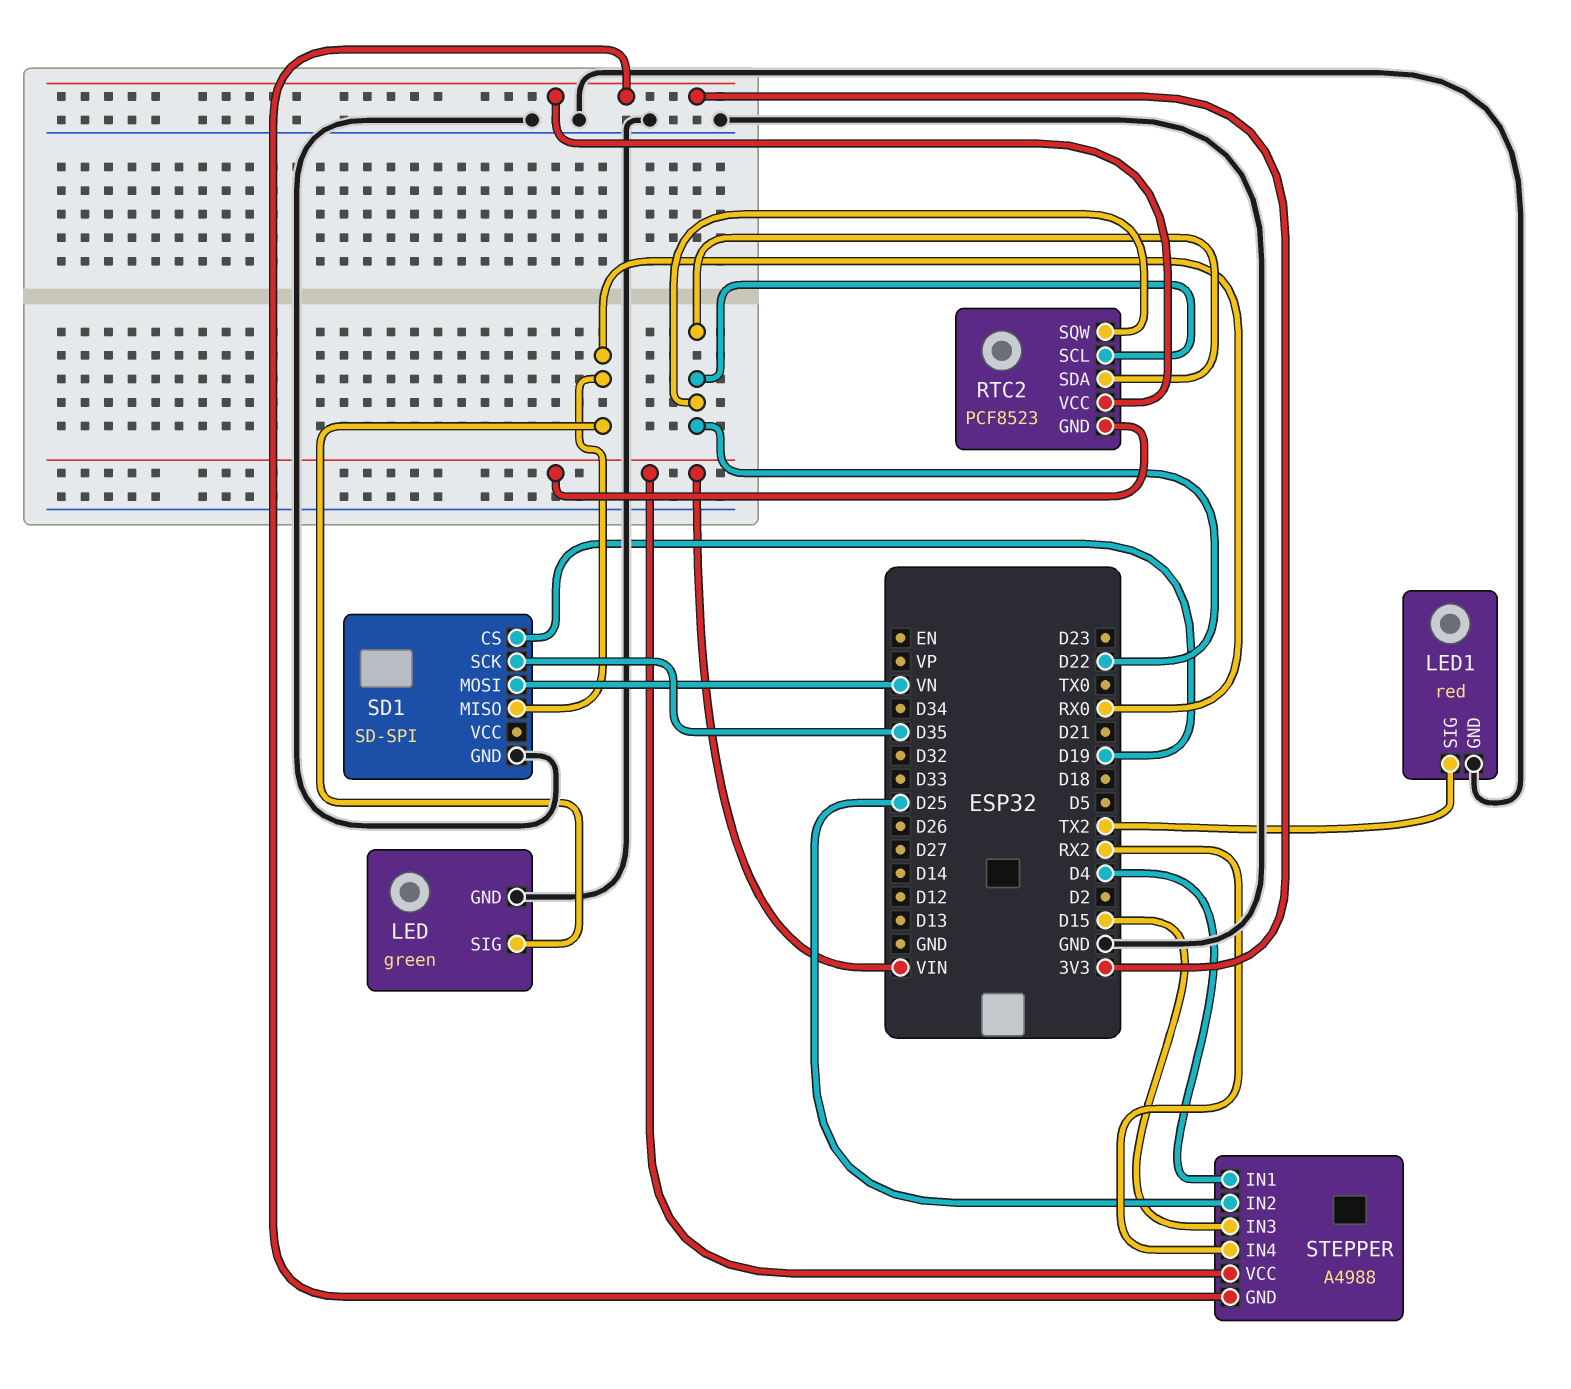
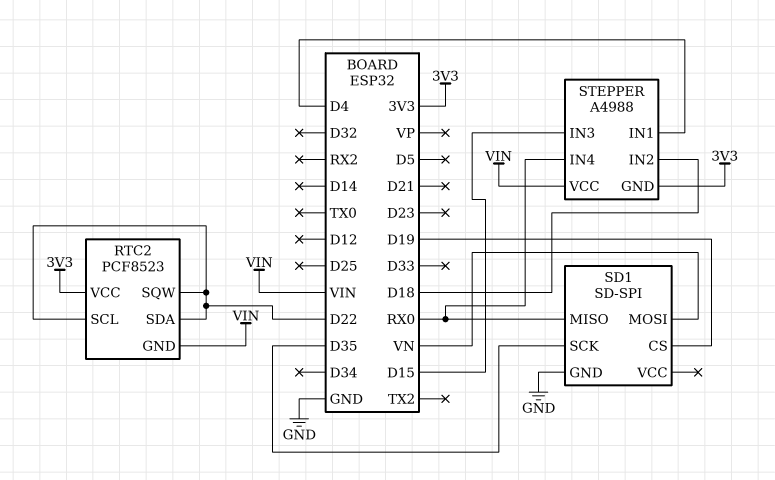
LED: green -> none
LED pin GND: GND -> none
LED pin SIG: RX0 -> none
LED1: red -> none
LED1 pin GND: GND -> none
LED1 pin SIG: TX2 -> none
STEPPER pin IN2: D25 -> D18
STEPPER pin IN4: RX2 -> RX0

